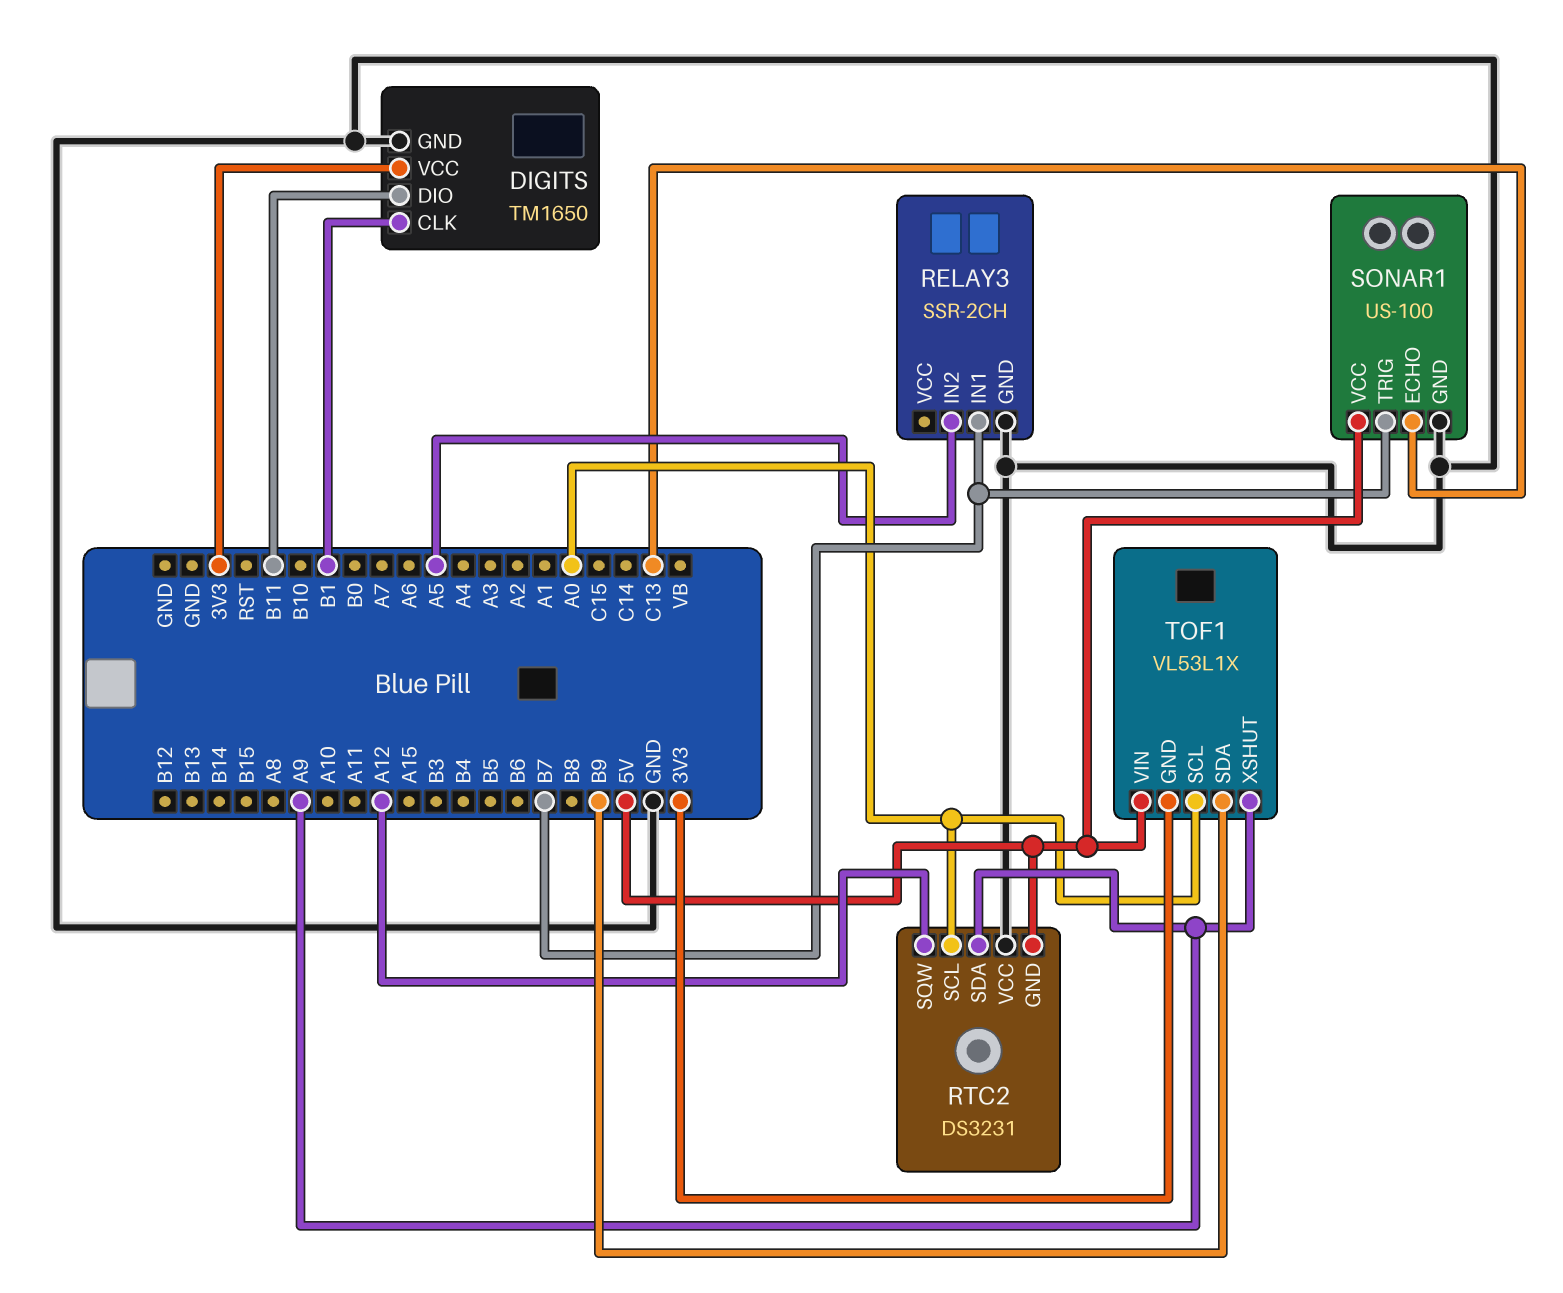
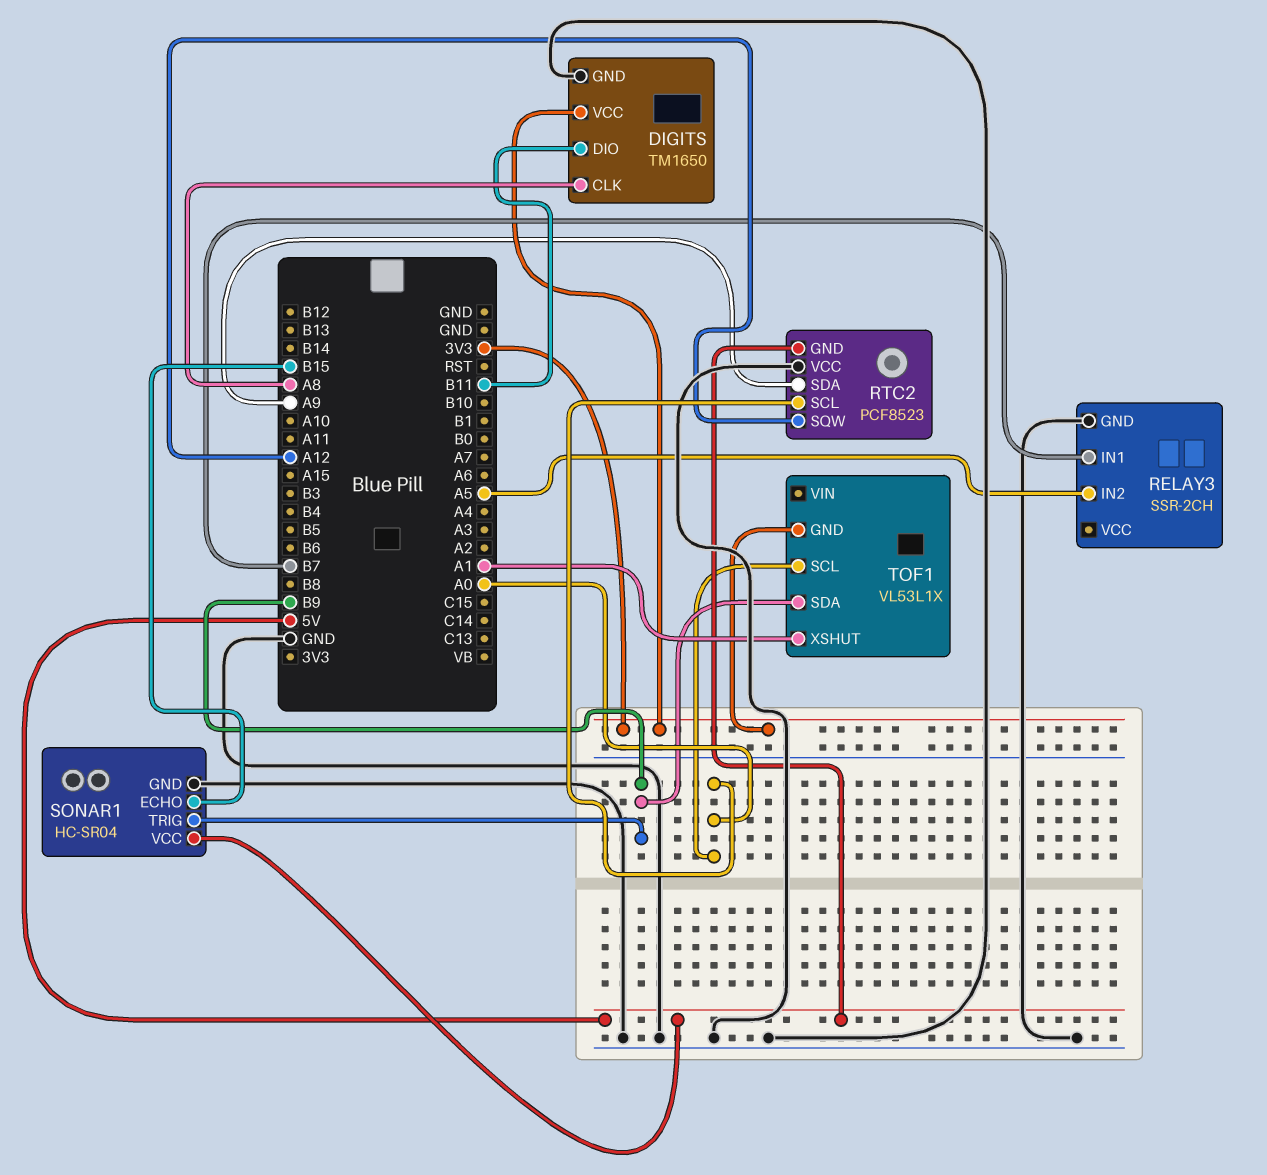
DIGITS pin CLK: B1 -> A8
RTC2: DS3231 -> PCF8523
SONAR1: US-100 -> HC-SR04
SONAR1 pin ECHO: C13 -> B15
SONAR1 pin TRIG: B7 -> B9
TOF1 pin VIN: 5V -> none
TOF1 pin XSHUT: A9 -> A1

